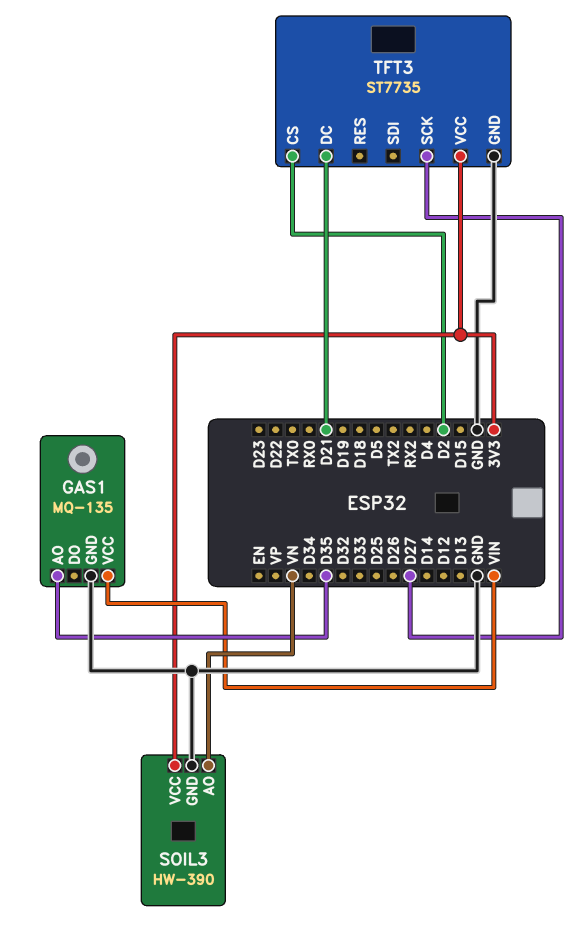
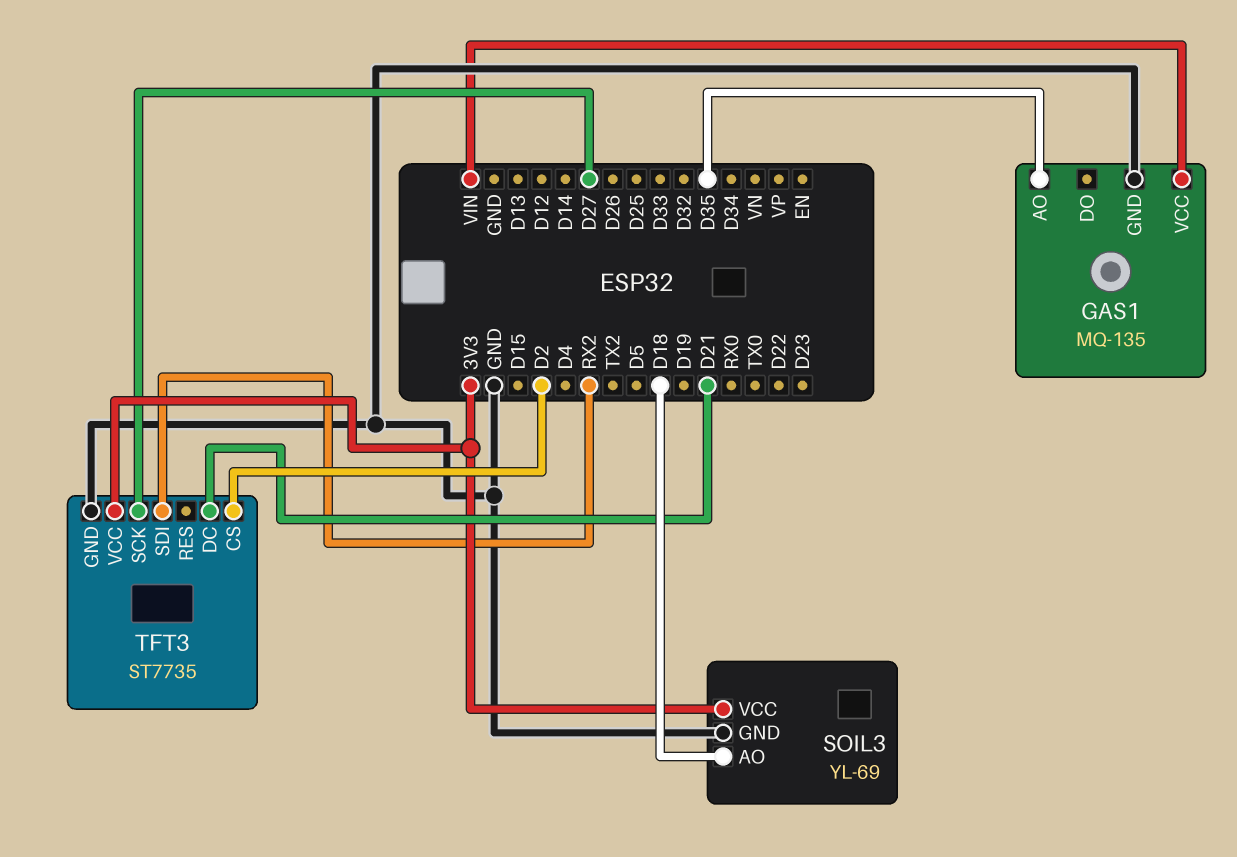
SOIL3: HW-390 -> YL-69
SOIL3 pin AO: VN -> D18
TFT3 pin SDI: none -> RX2

